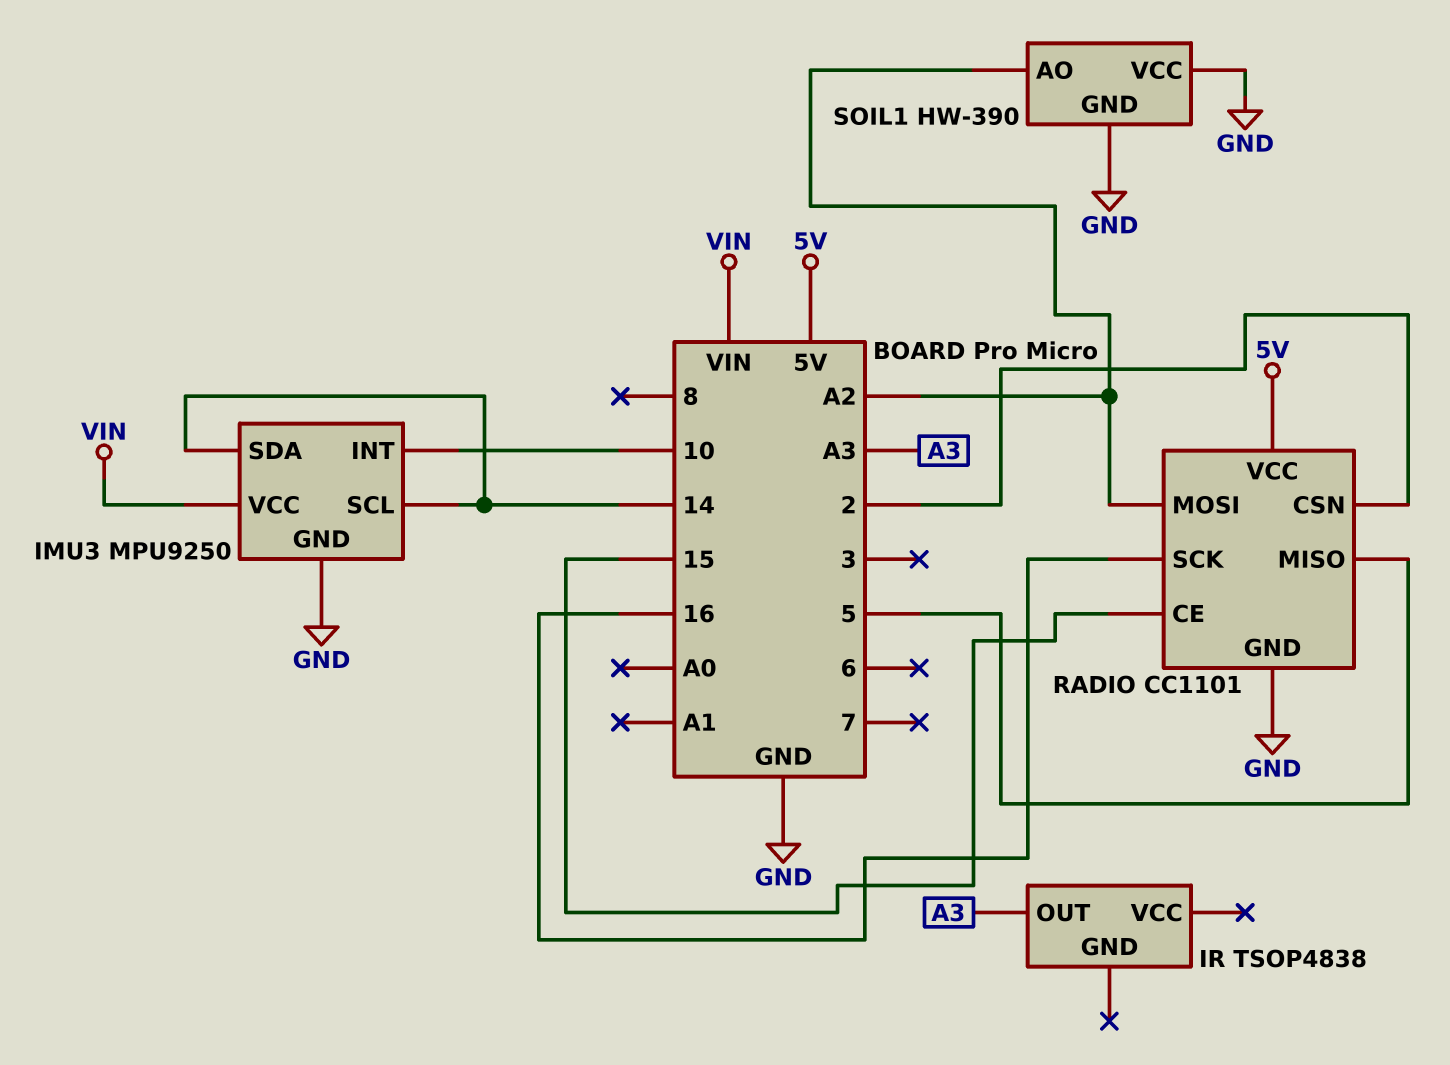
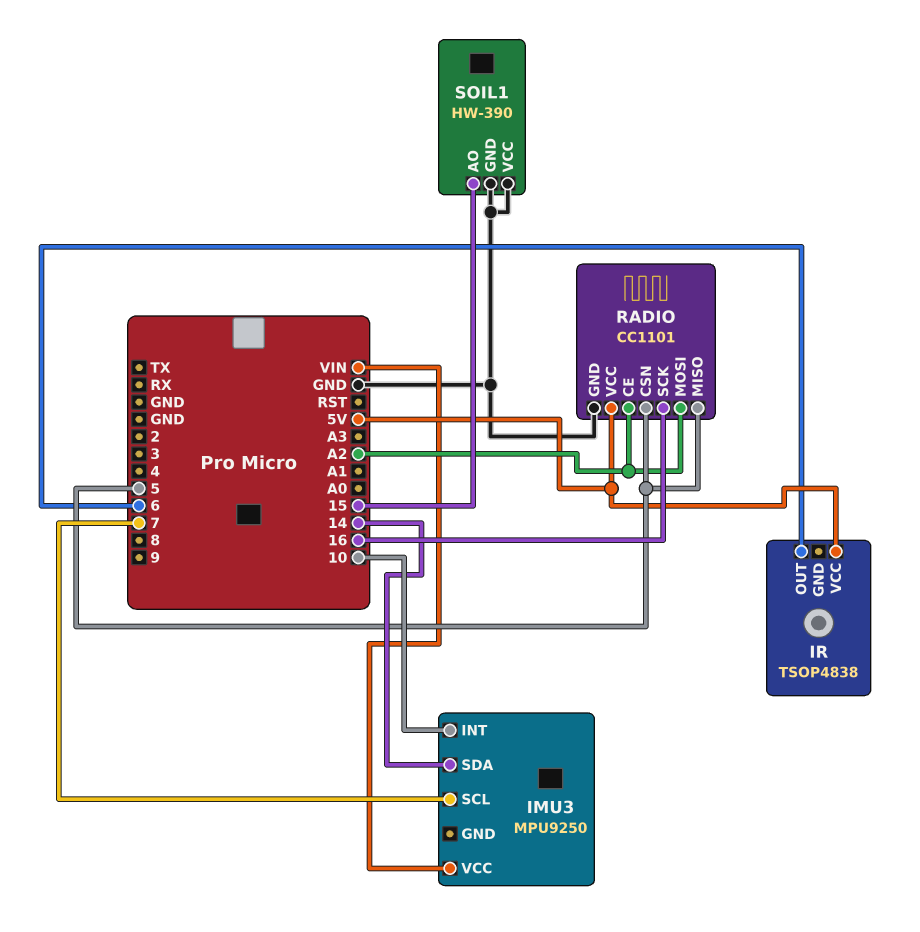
IMU3 pin GND: GND -> none
IMU3 pin SCL: 14 -> 7
IR pin OUT: A3 -> 6
IR pin VCC: none -> 5V
RADIO pin CE: 15 -> A2
RADIO pin CSN: 2 -> 5
SOIL1 pin AO: A2 -> 15

